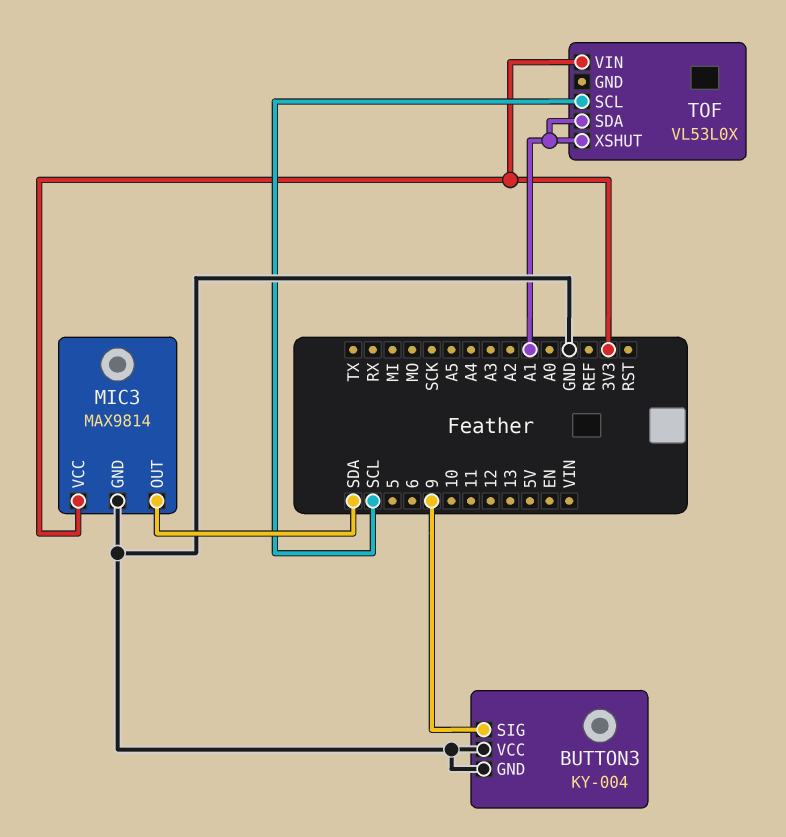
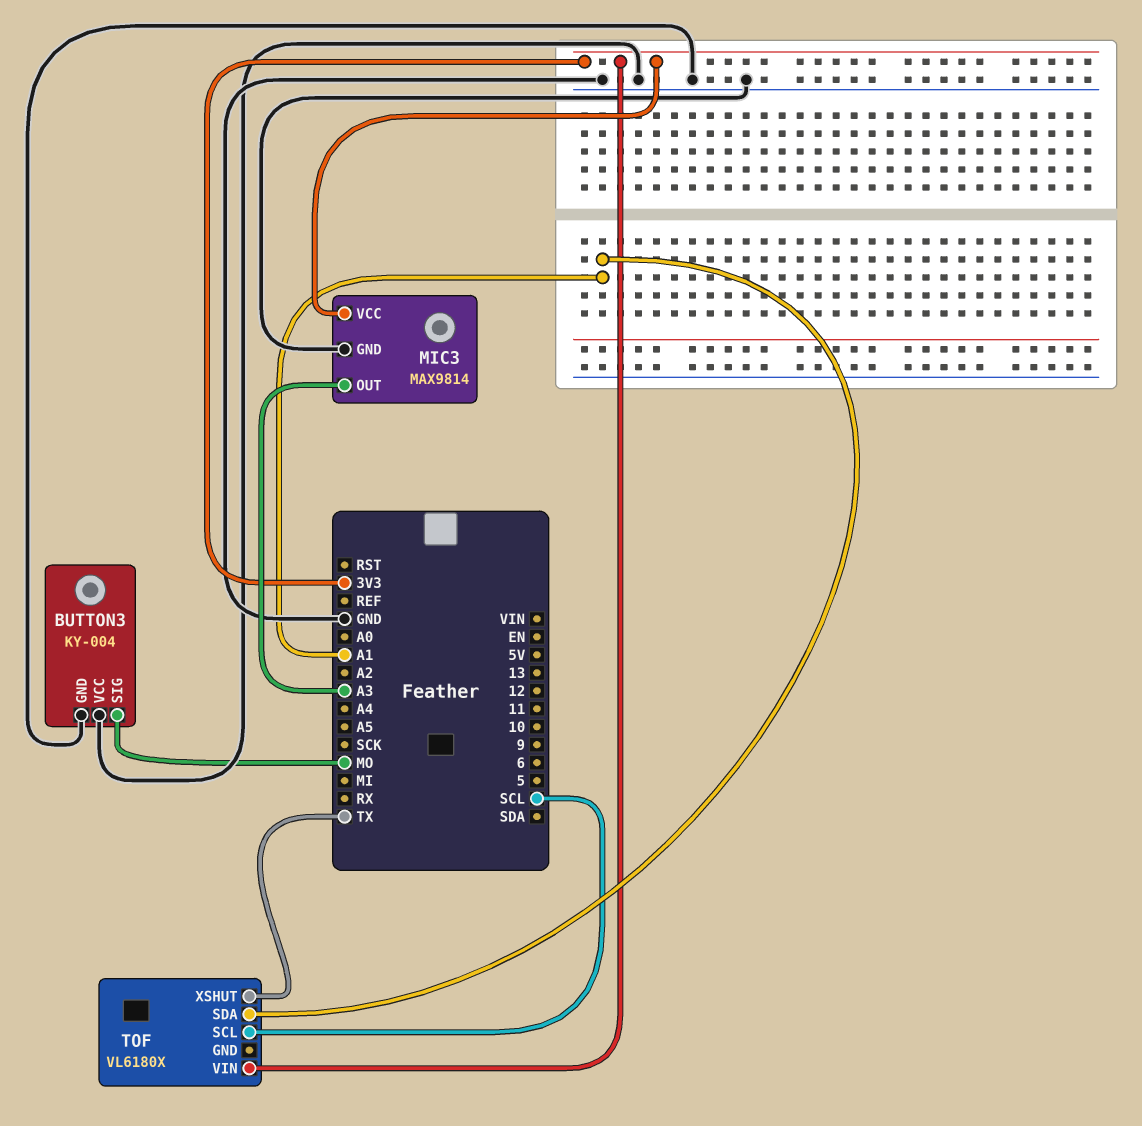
BUTTON3 pin SIG: 9 -> MO
MIC3 pin OUT: SDA -> A3
TOF: VL53L0X -> VL6180X
TOF pin XSHUT: A1 -> TX

